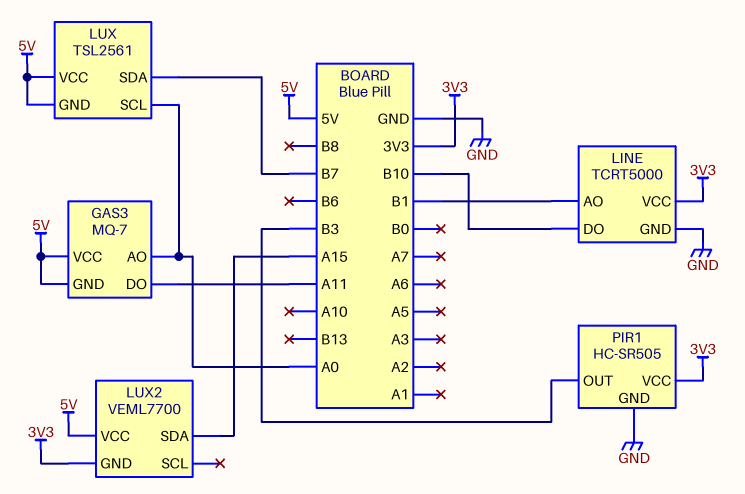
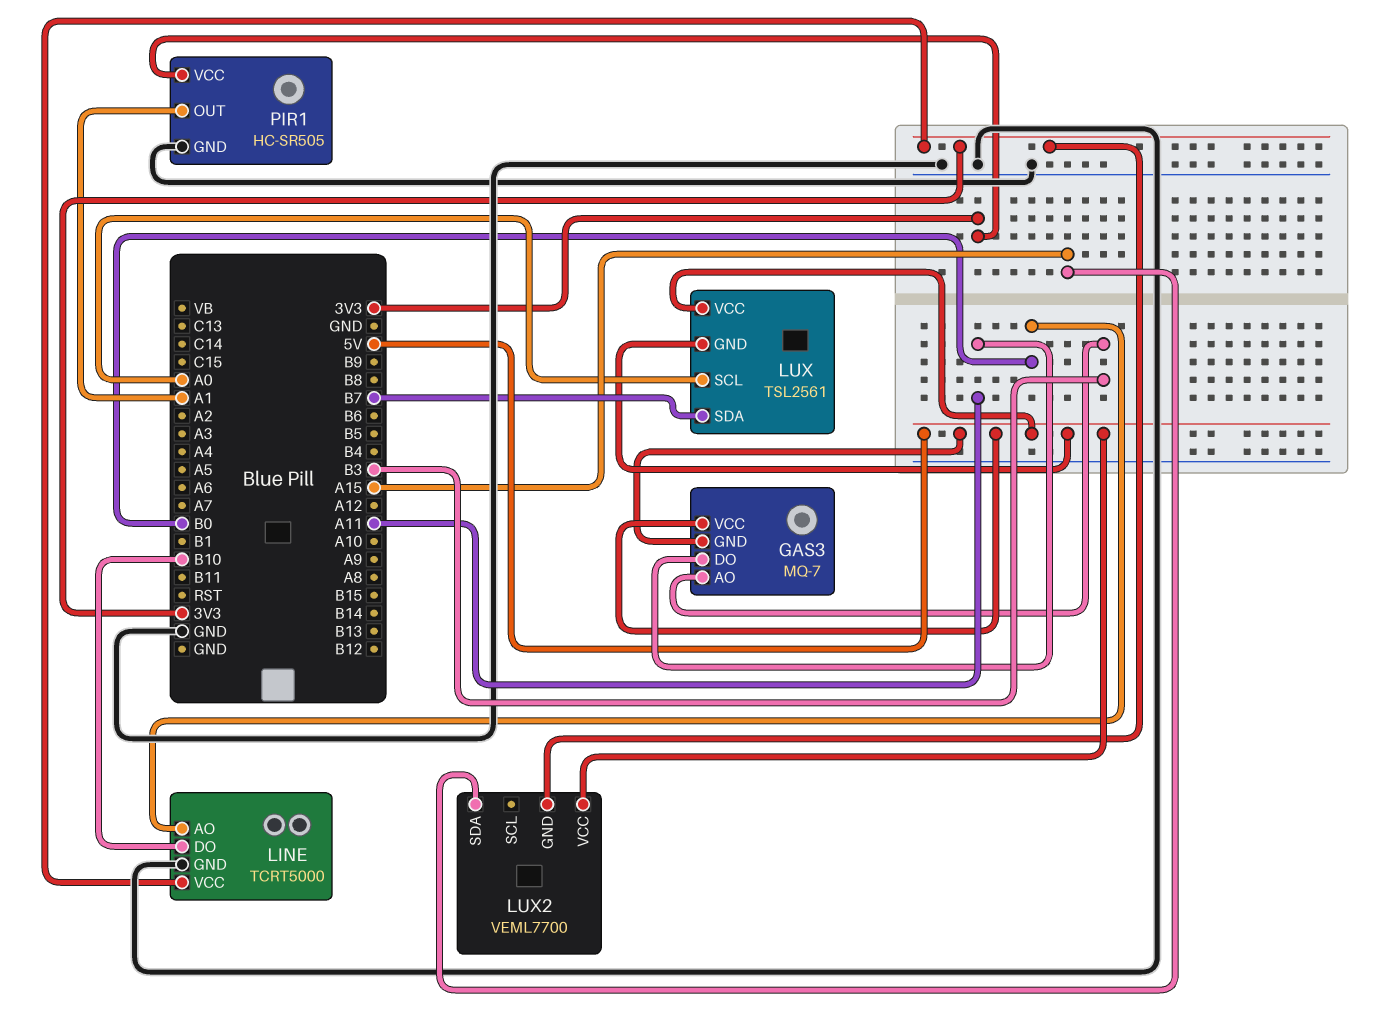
GAS3 pin AO: A0 -> B3
LINE pin AO: B1 -> B0
PIR1 pin OUT: B3 -> A1

